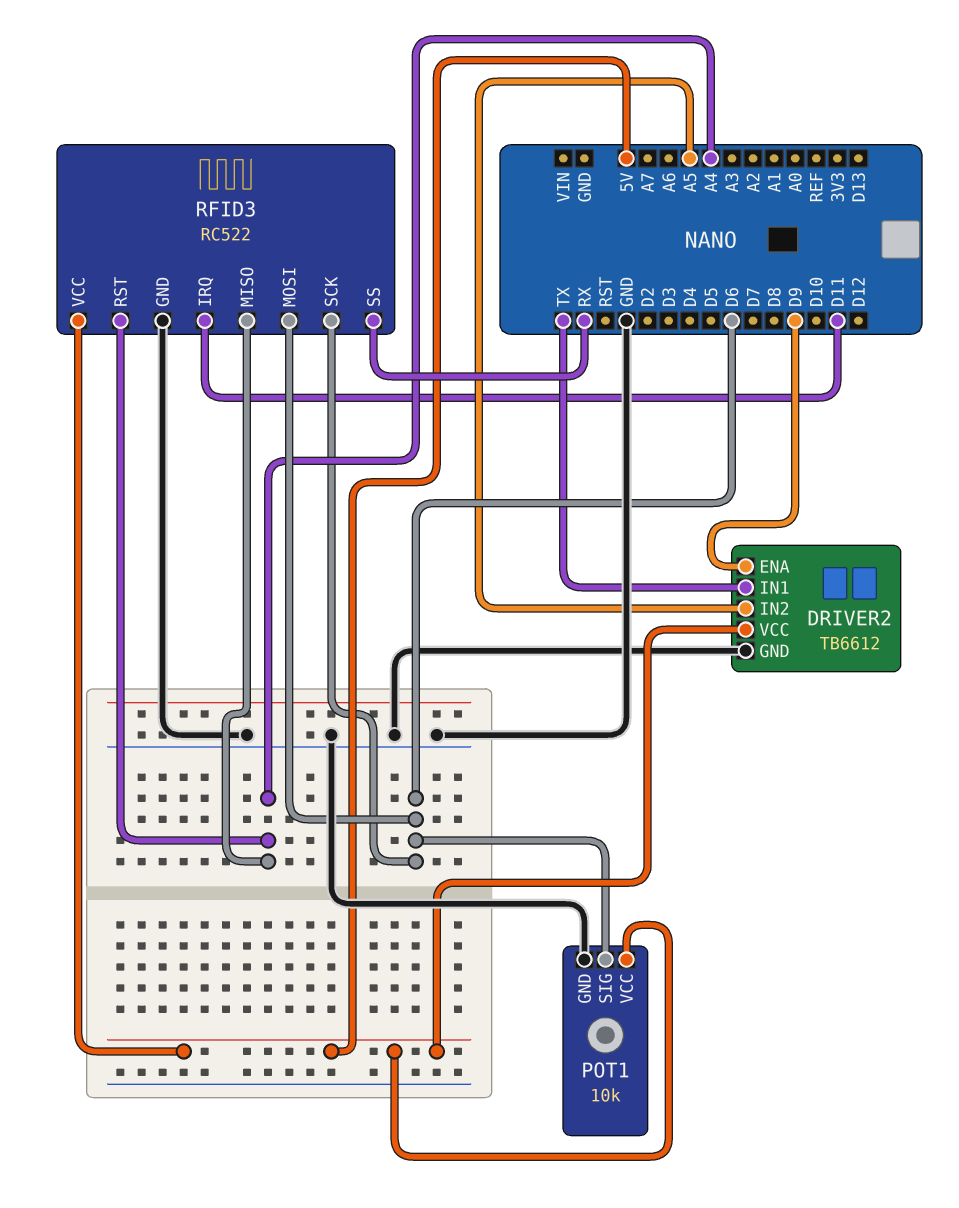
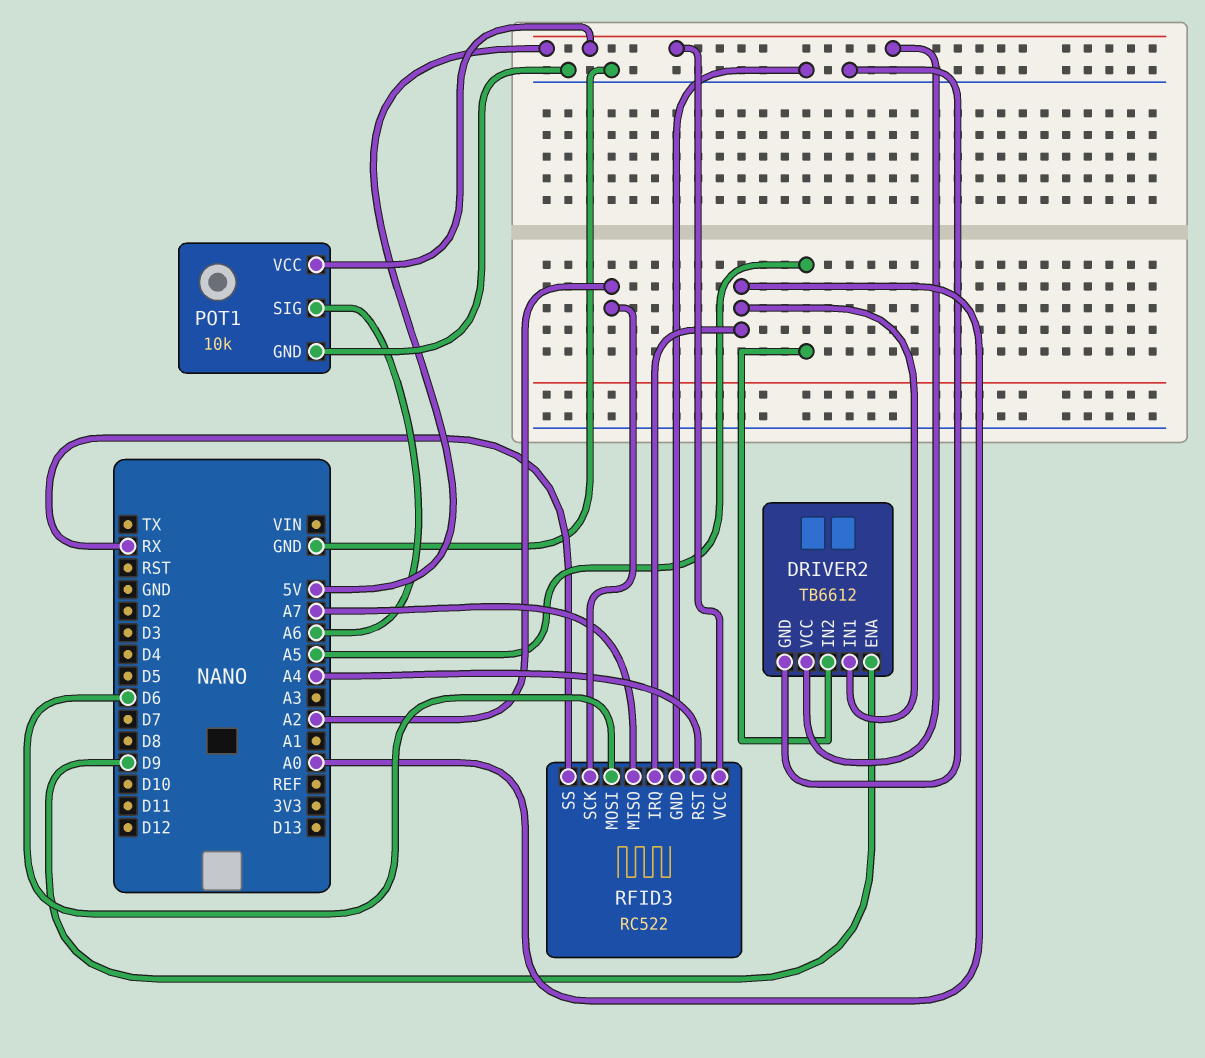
DRIVER2 pin IN1: TX -> A0
POT1 pin SIG: D6 -> A6
RFID3 pin IRQ: D11 -> A0
RFID3 pin MISO: A4 -> A7
RFID3 pin SCK: D6 -> A2

